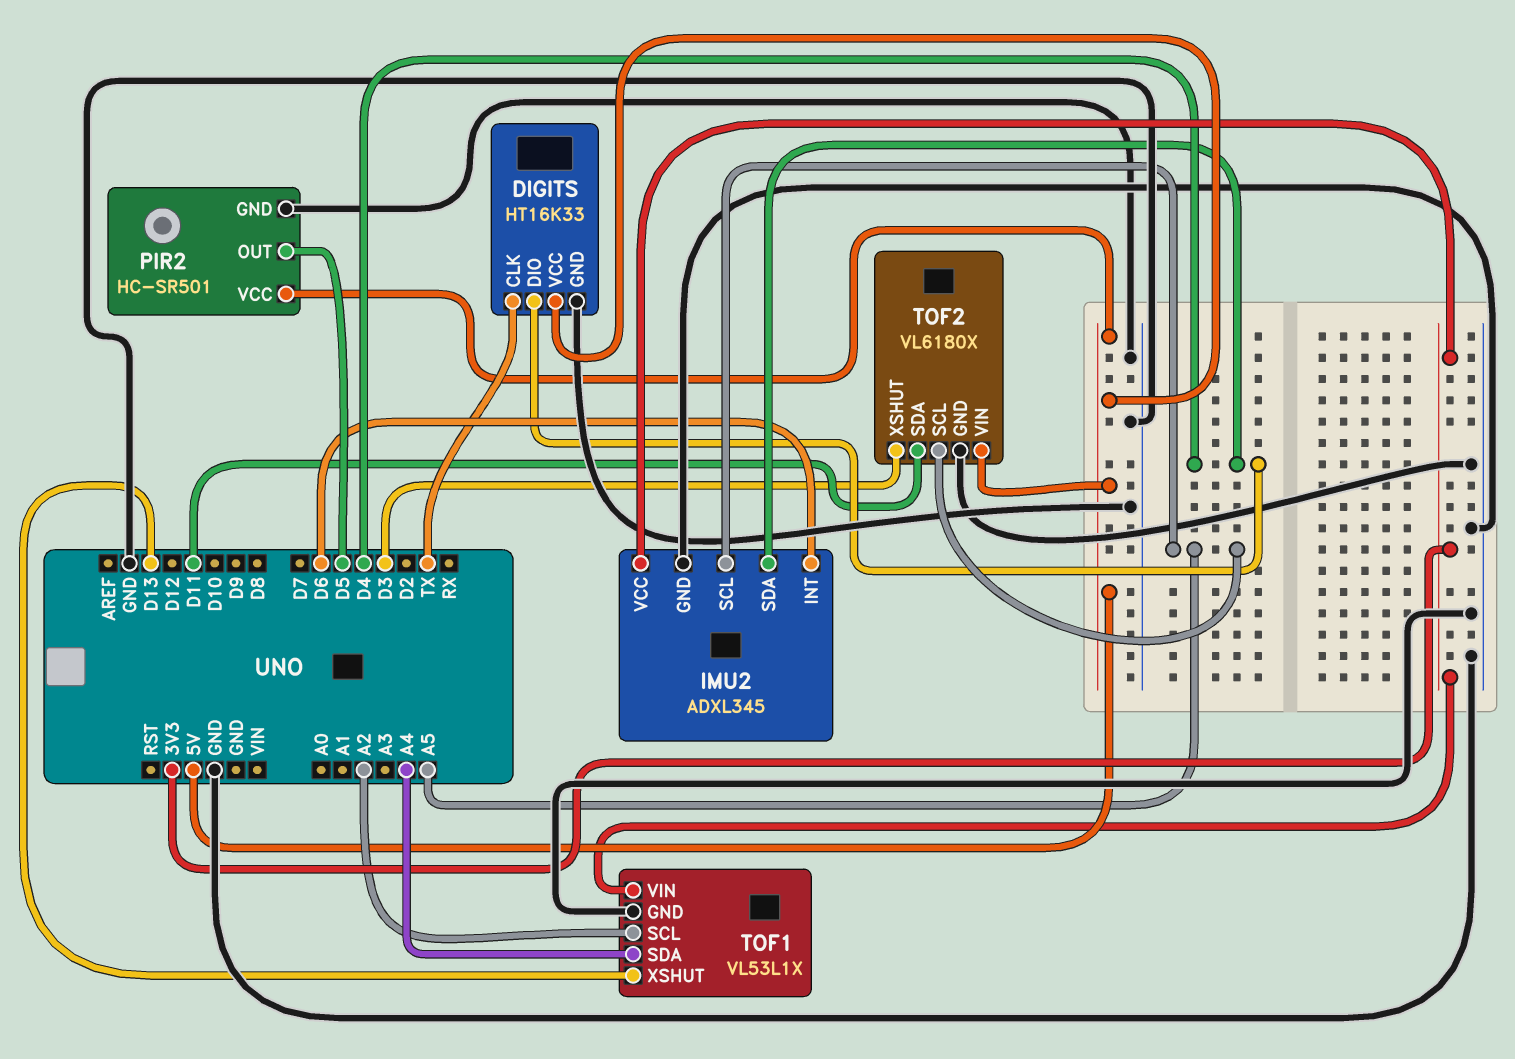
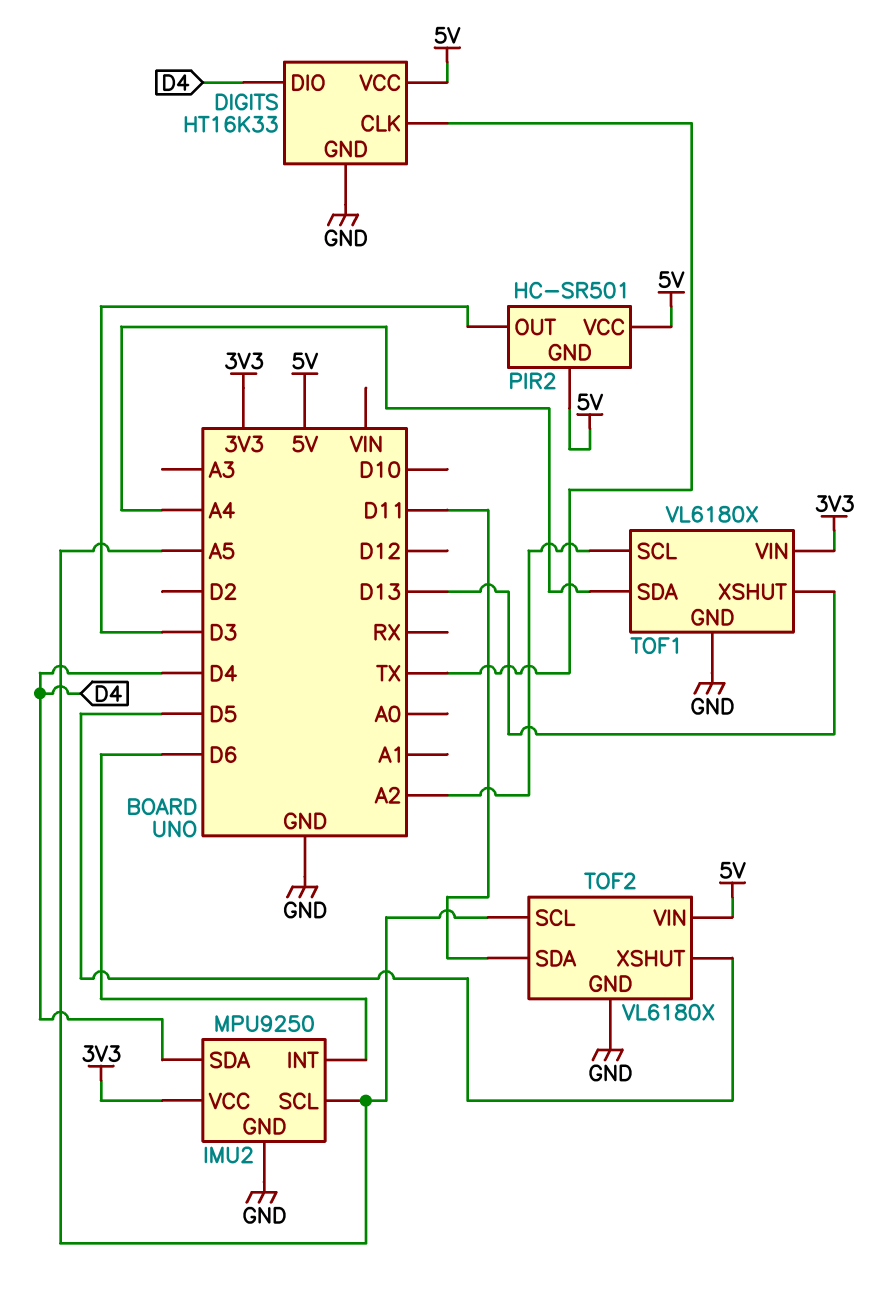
IMU2: ADXL345 -> MPU9250
PIR2 pin GND: GND -> 5V
PIR2 pin OUT: D5 -> D3
TOF1: VL53L1X -> VL6180X
TOF2 pin XSHUT: D3 -> D5

